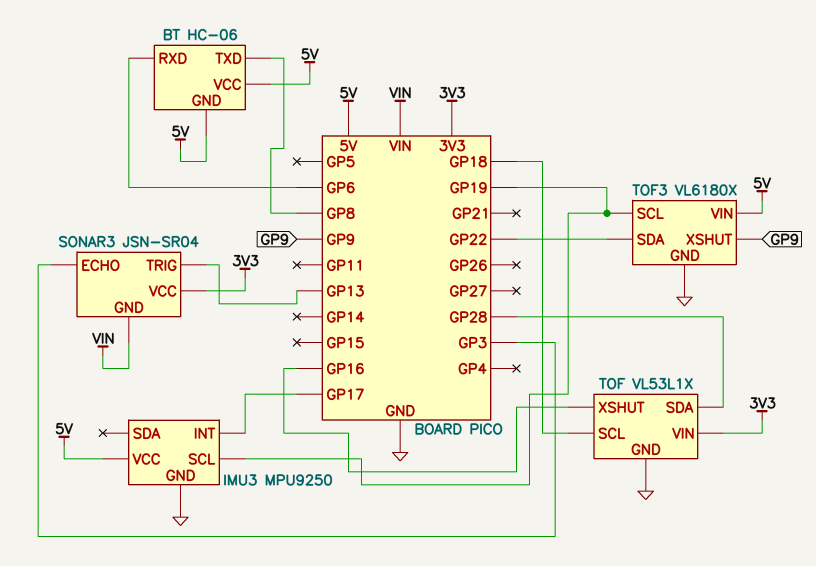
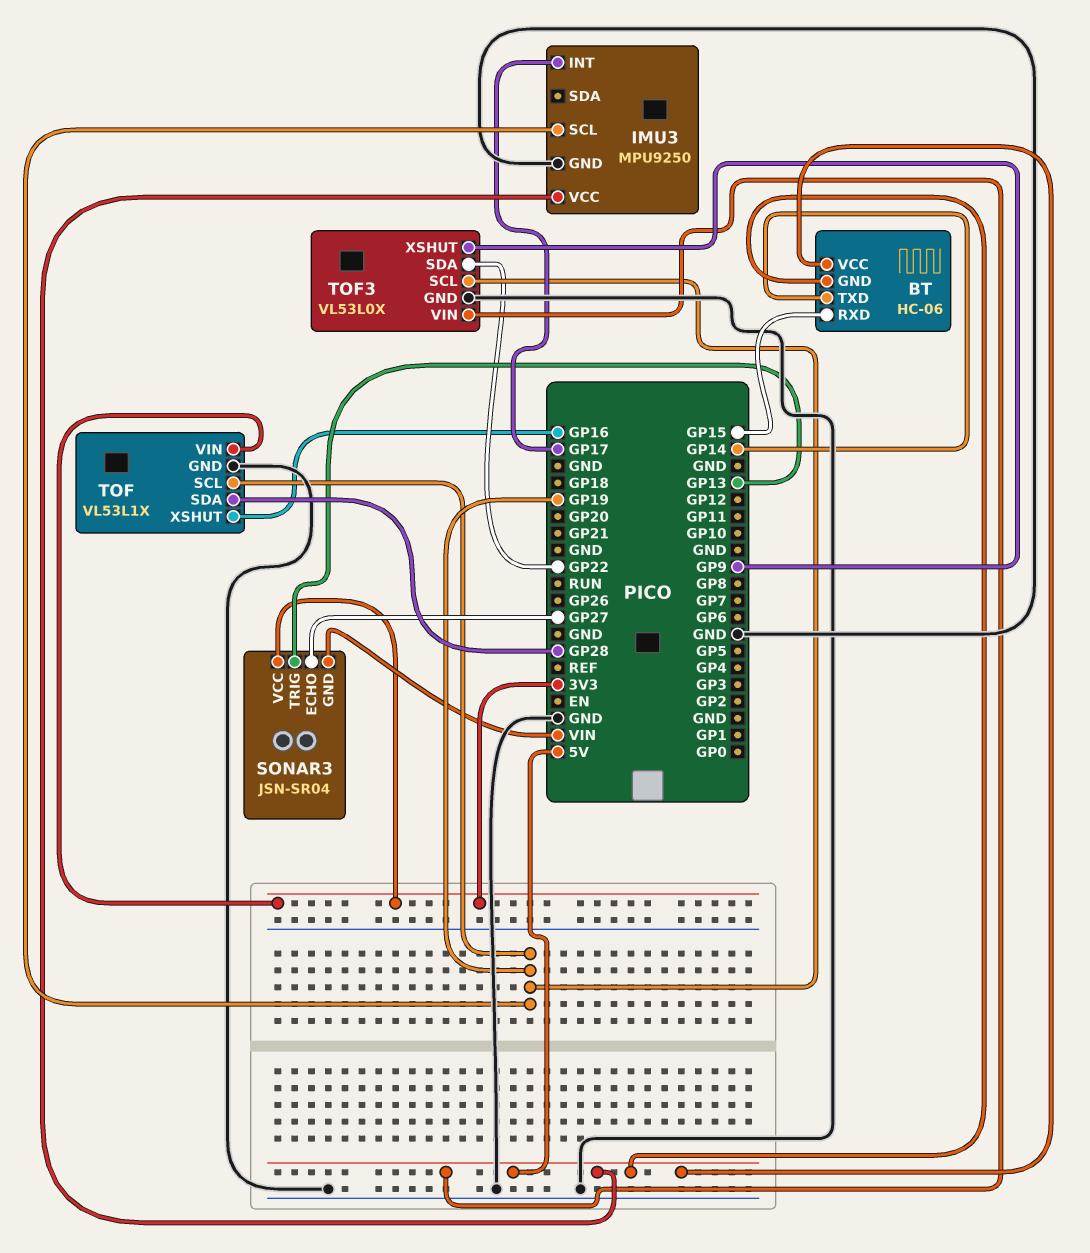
BT pin RXD: GP6 -> GP15
BT pin TXD: GP8 -> GP14
SONAR3 pin ECHO: GP3 -> GP27
TOF pin SCL: GP18 -> GP19
TOF3: VL6180X -> VL53L0X

